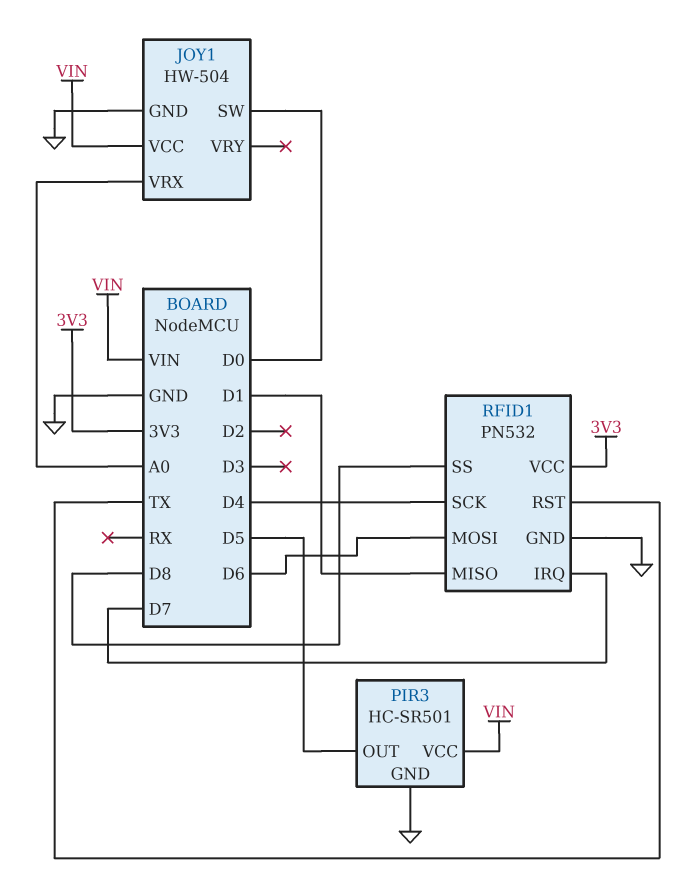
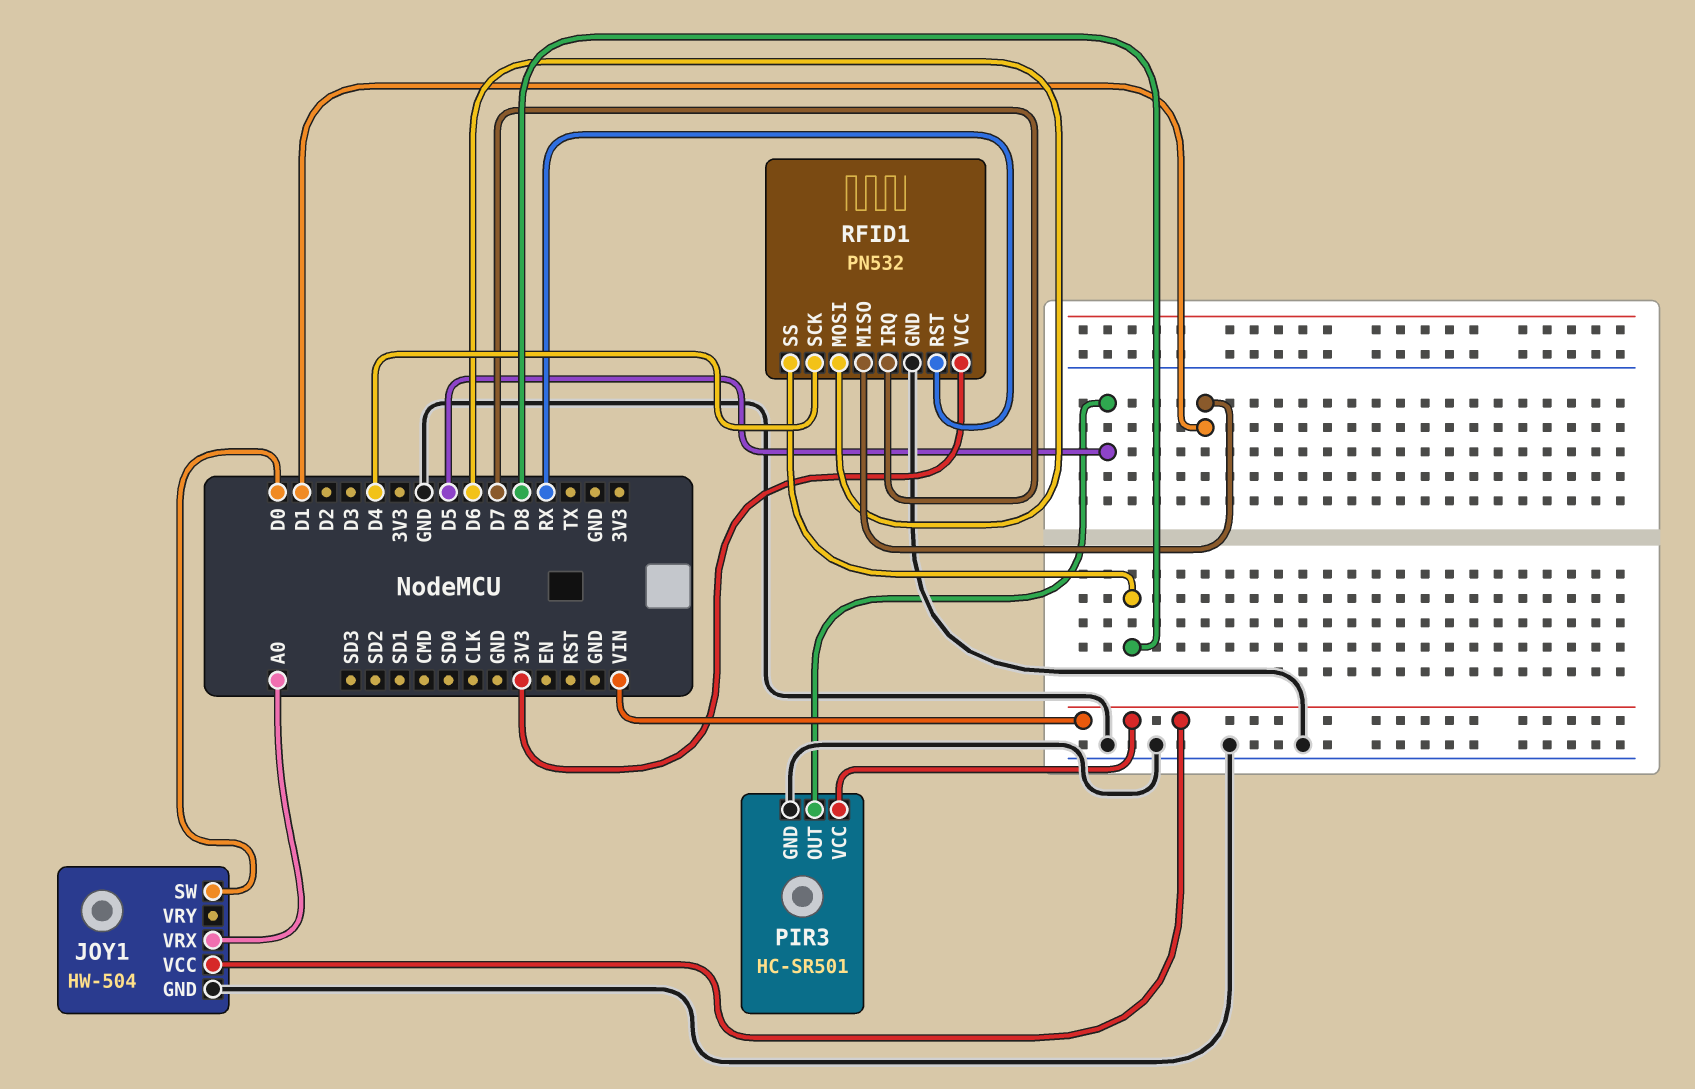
RFID1 pin RST: TX -> RX

